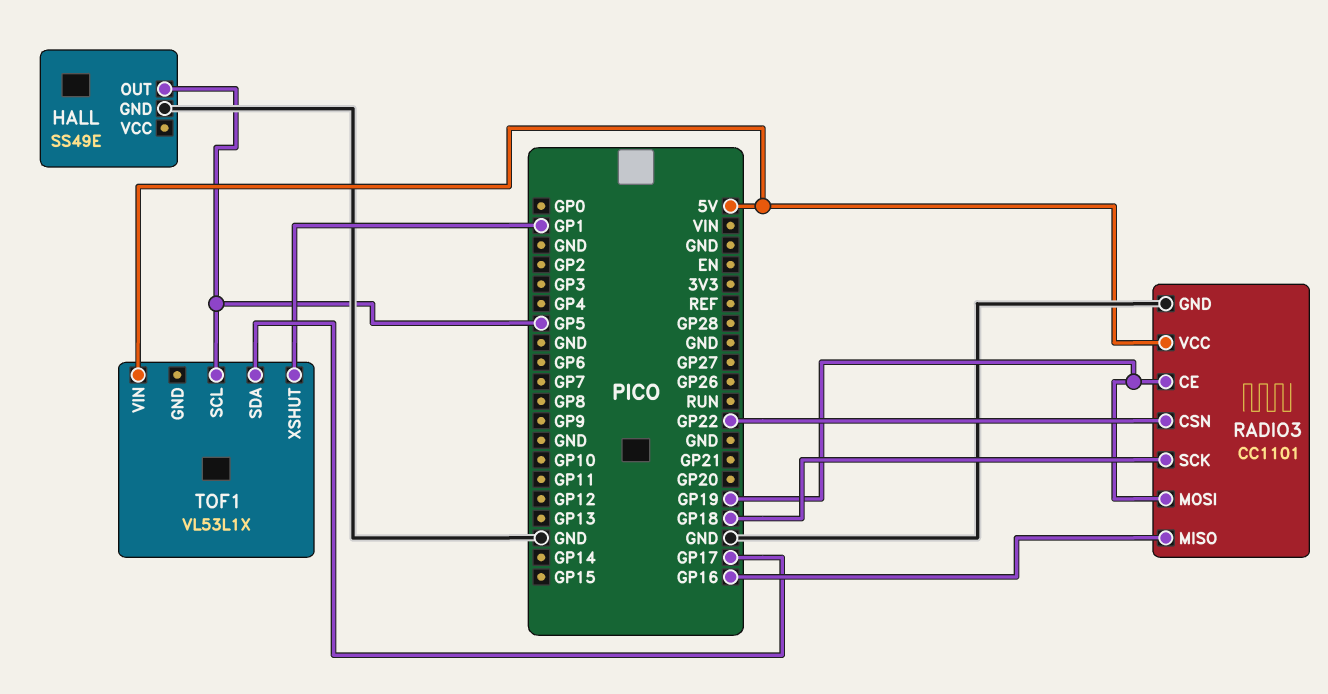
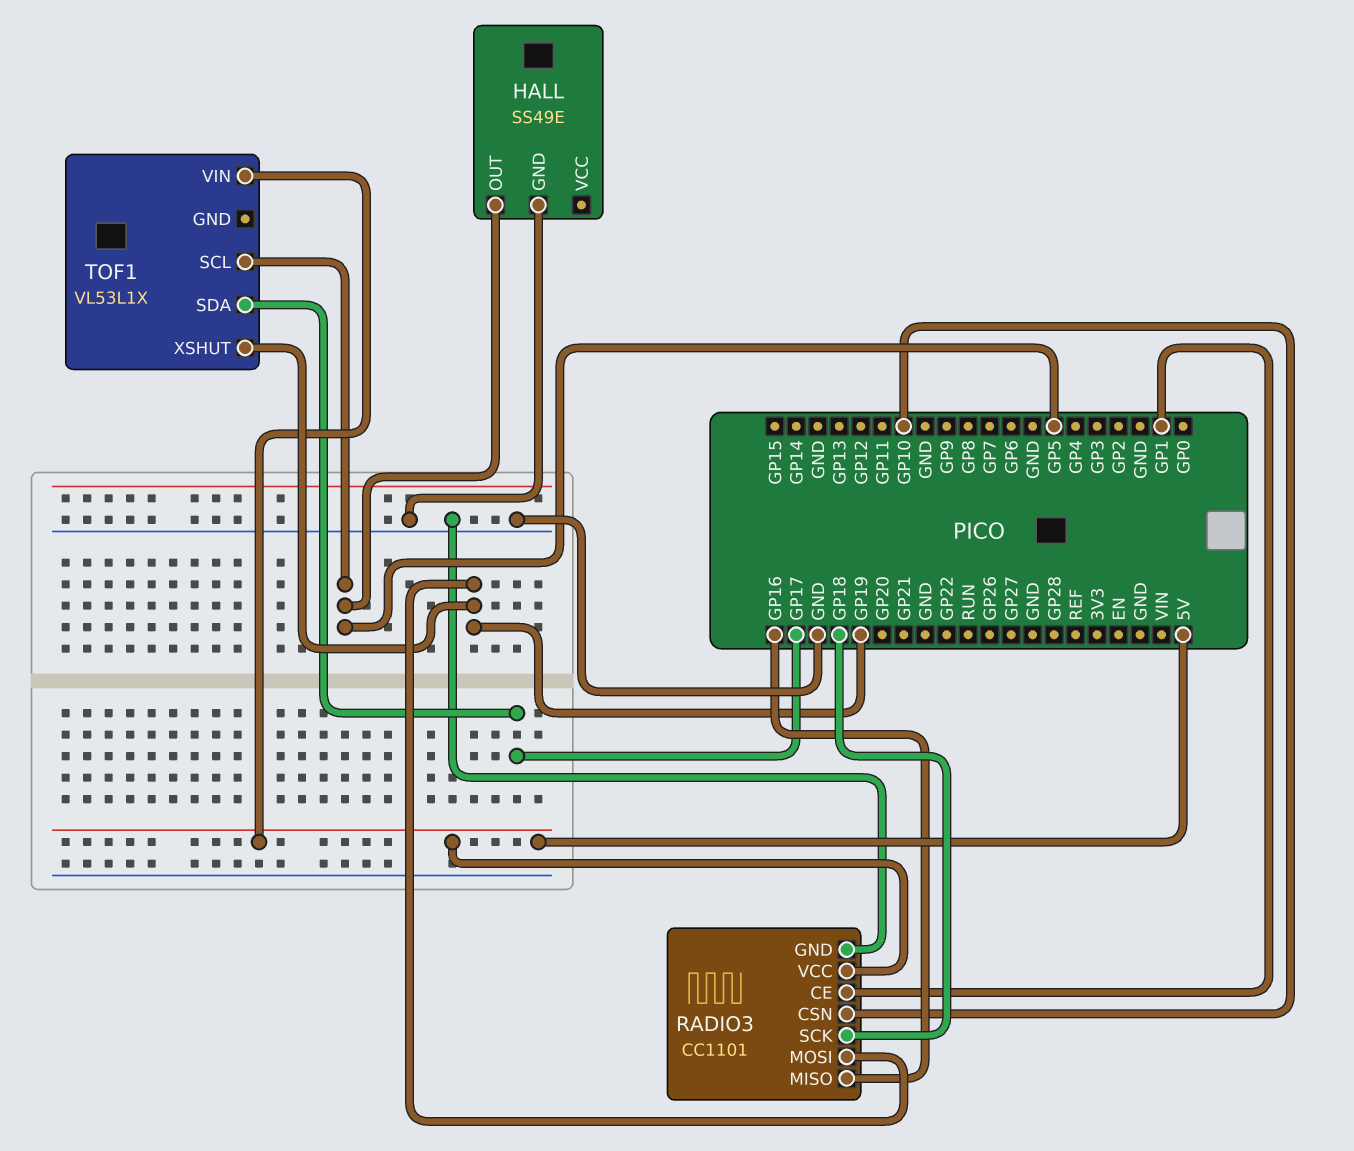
RADIO3 pin CE: GP19 -> GP1
RADIO3 pin CSN: GP22 -> GP10
TOF1 pin XSHUT: GP1 -> GP19

